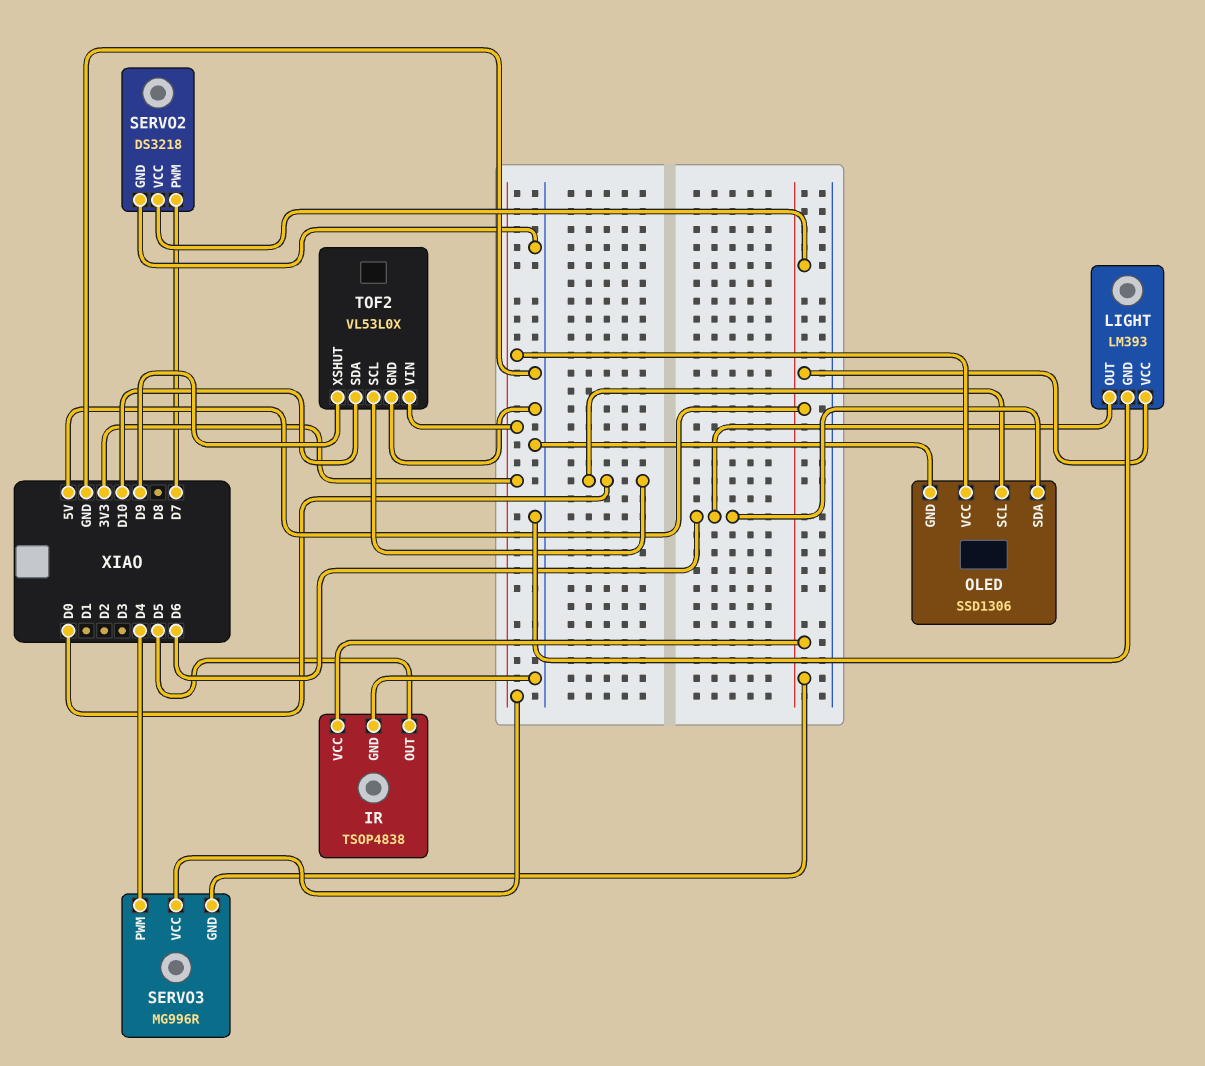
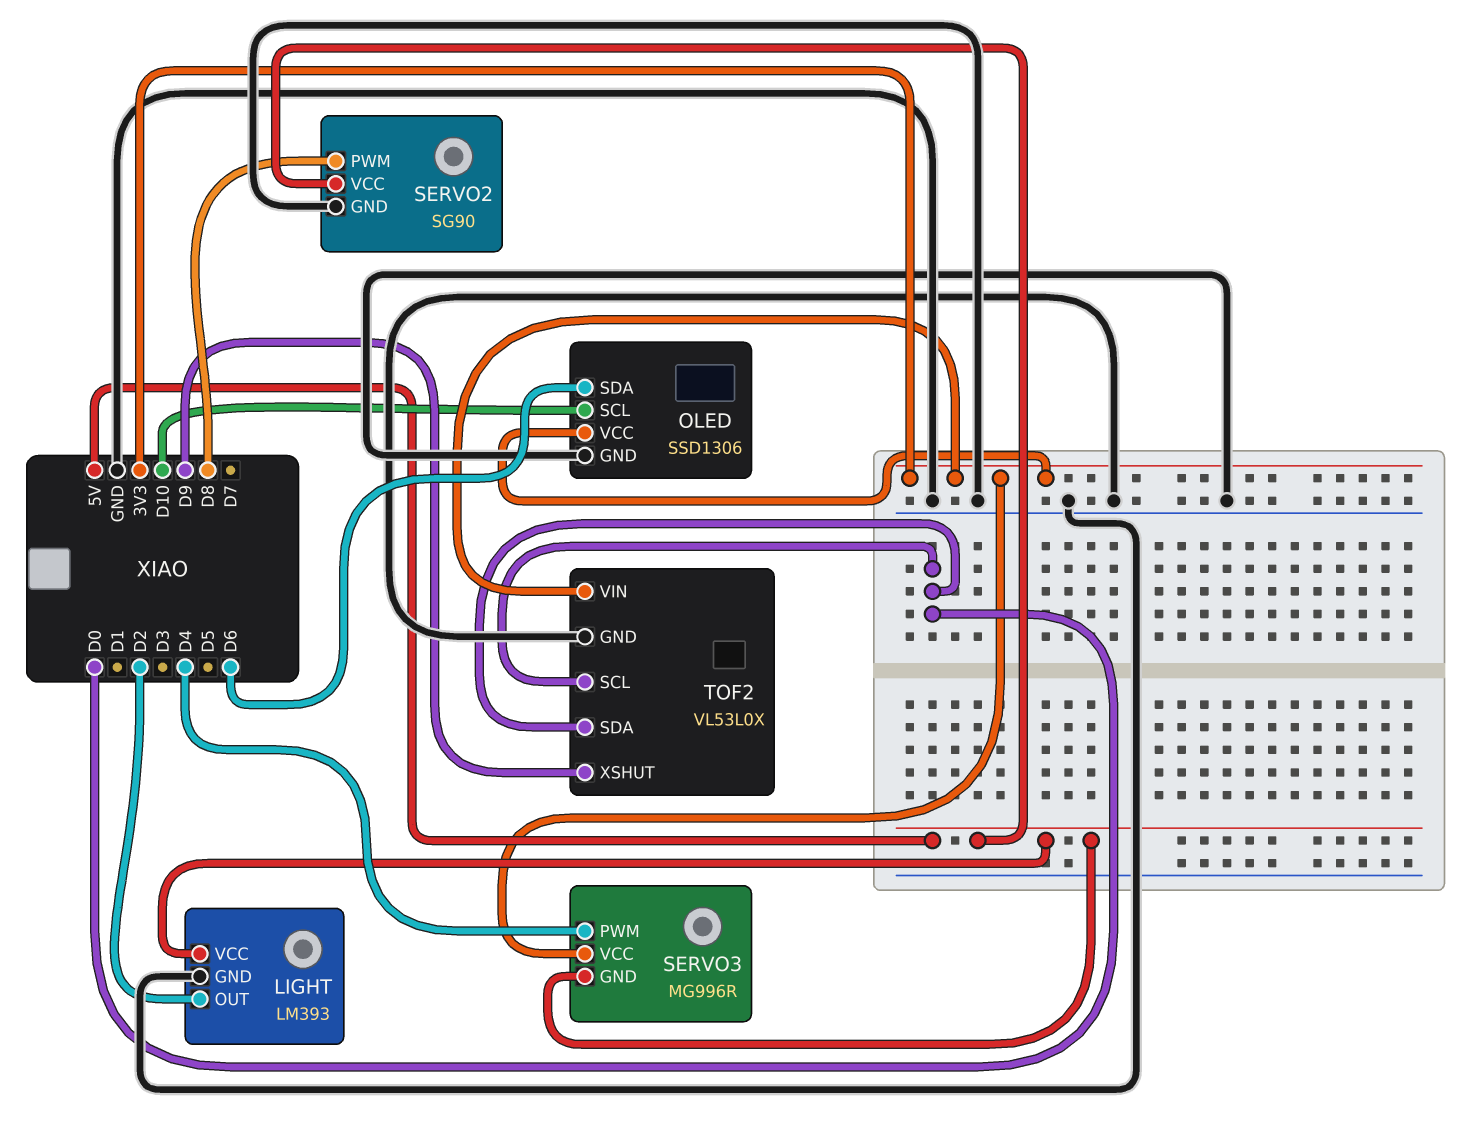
IR: TSOP4838 -> none
IR pin GND: GND -> none
IR pin OUT: D5 -> none
IR pin VCC: 5V -> none
LIGHT pin OUT: D6 -> D2
OLED pin SCL: D0 -> D10
SERVO2: DS3218 -> SG90
SERVO2 pin PWM: D7 -> D8
TOF2 pin SDA: D10 -> D0

